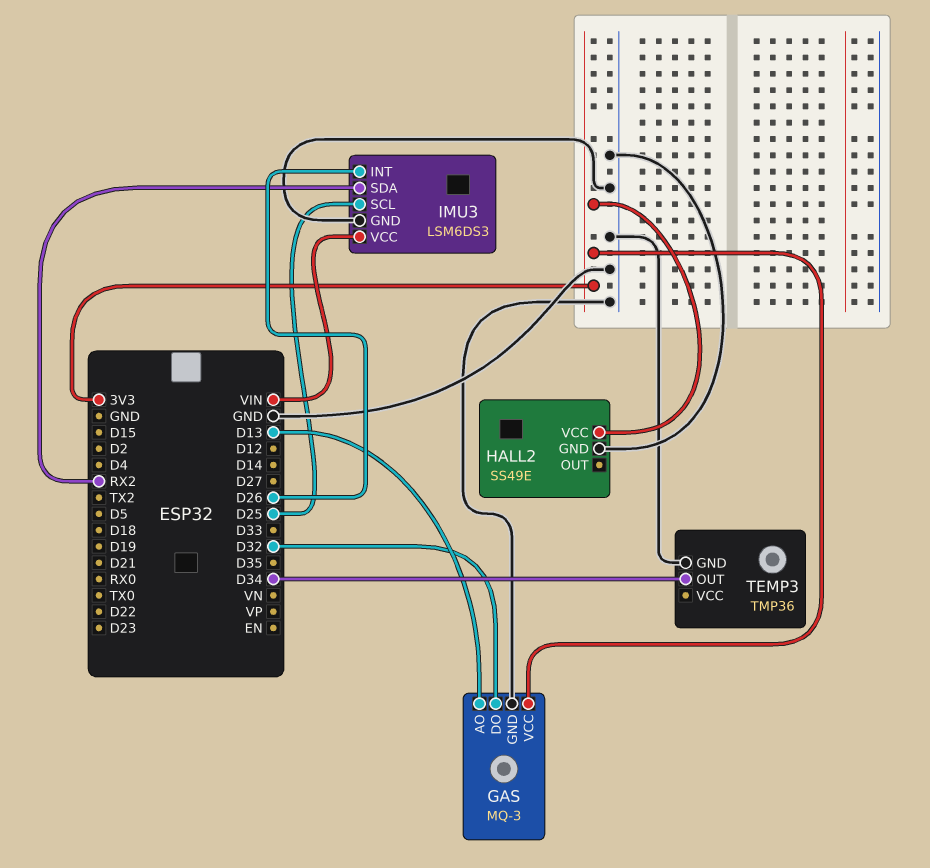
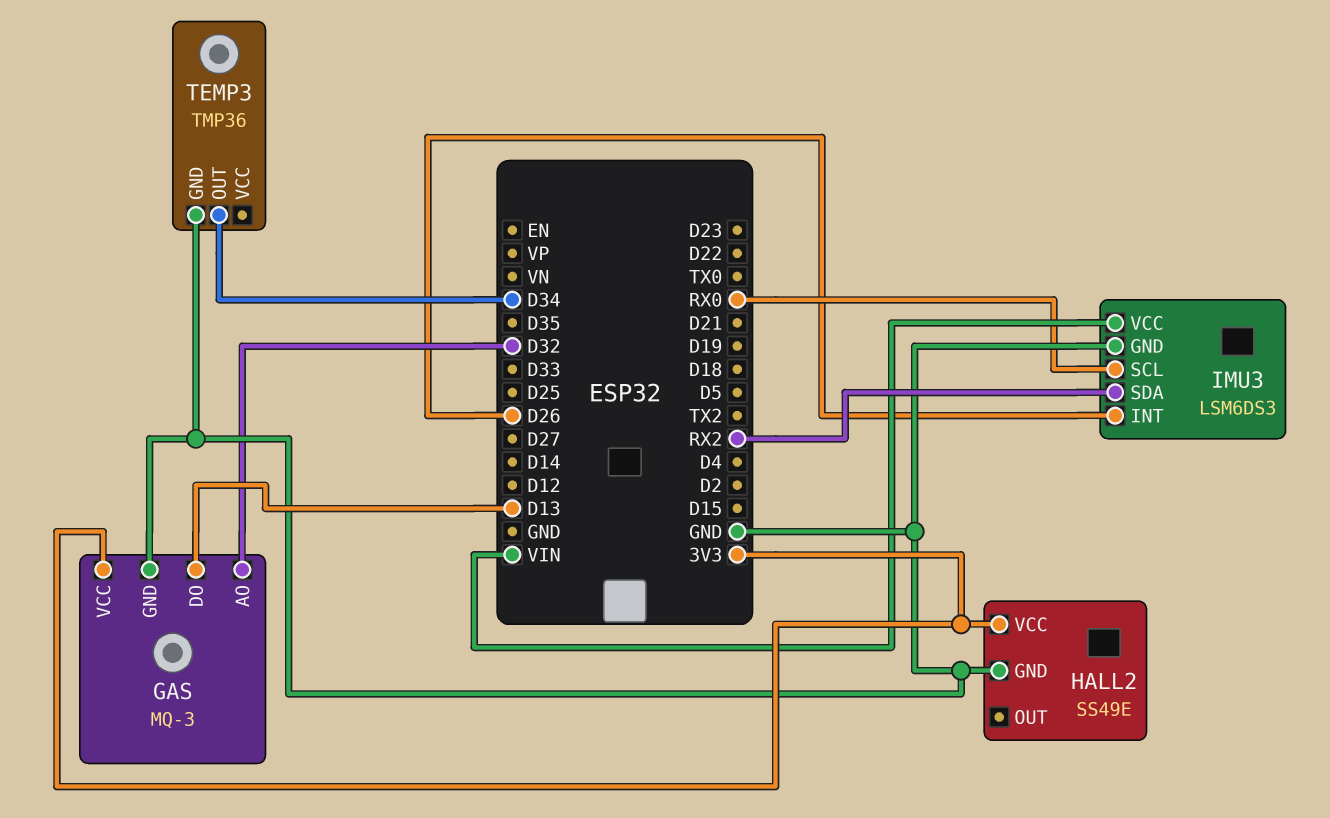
GAS pin AO: D13 -> D32
GAS pin DO: D32 -> D13
IMU3 pin SCL: D25 -> RX0

